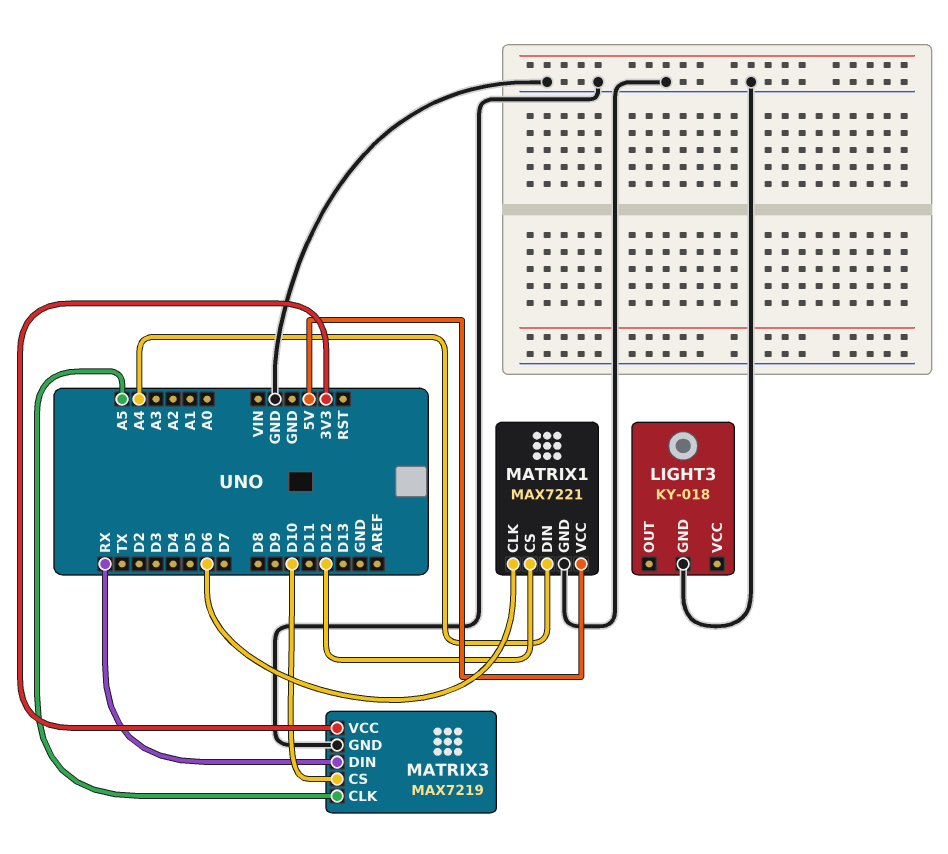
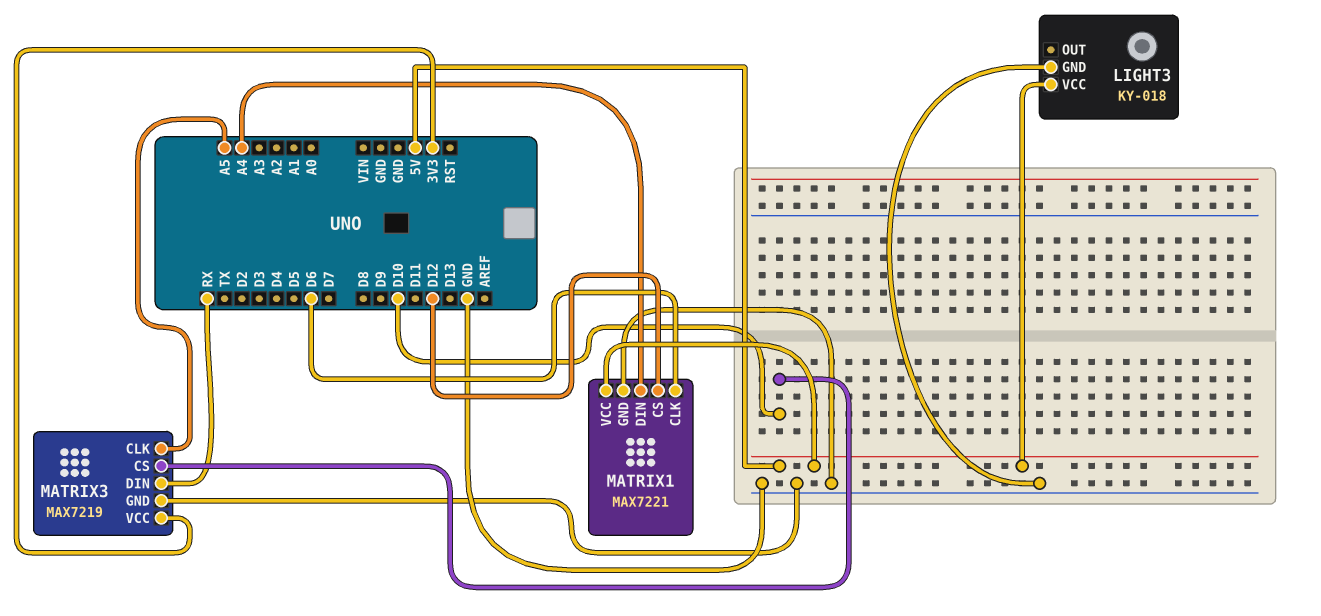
LIGHT3 pin VCC: none -> 5V

